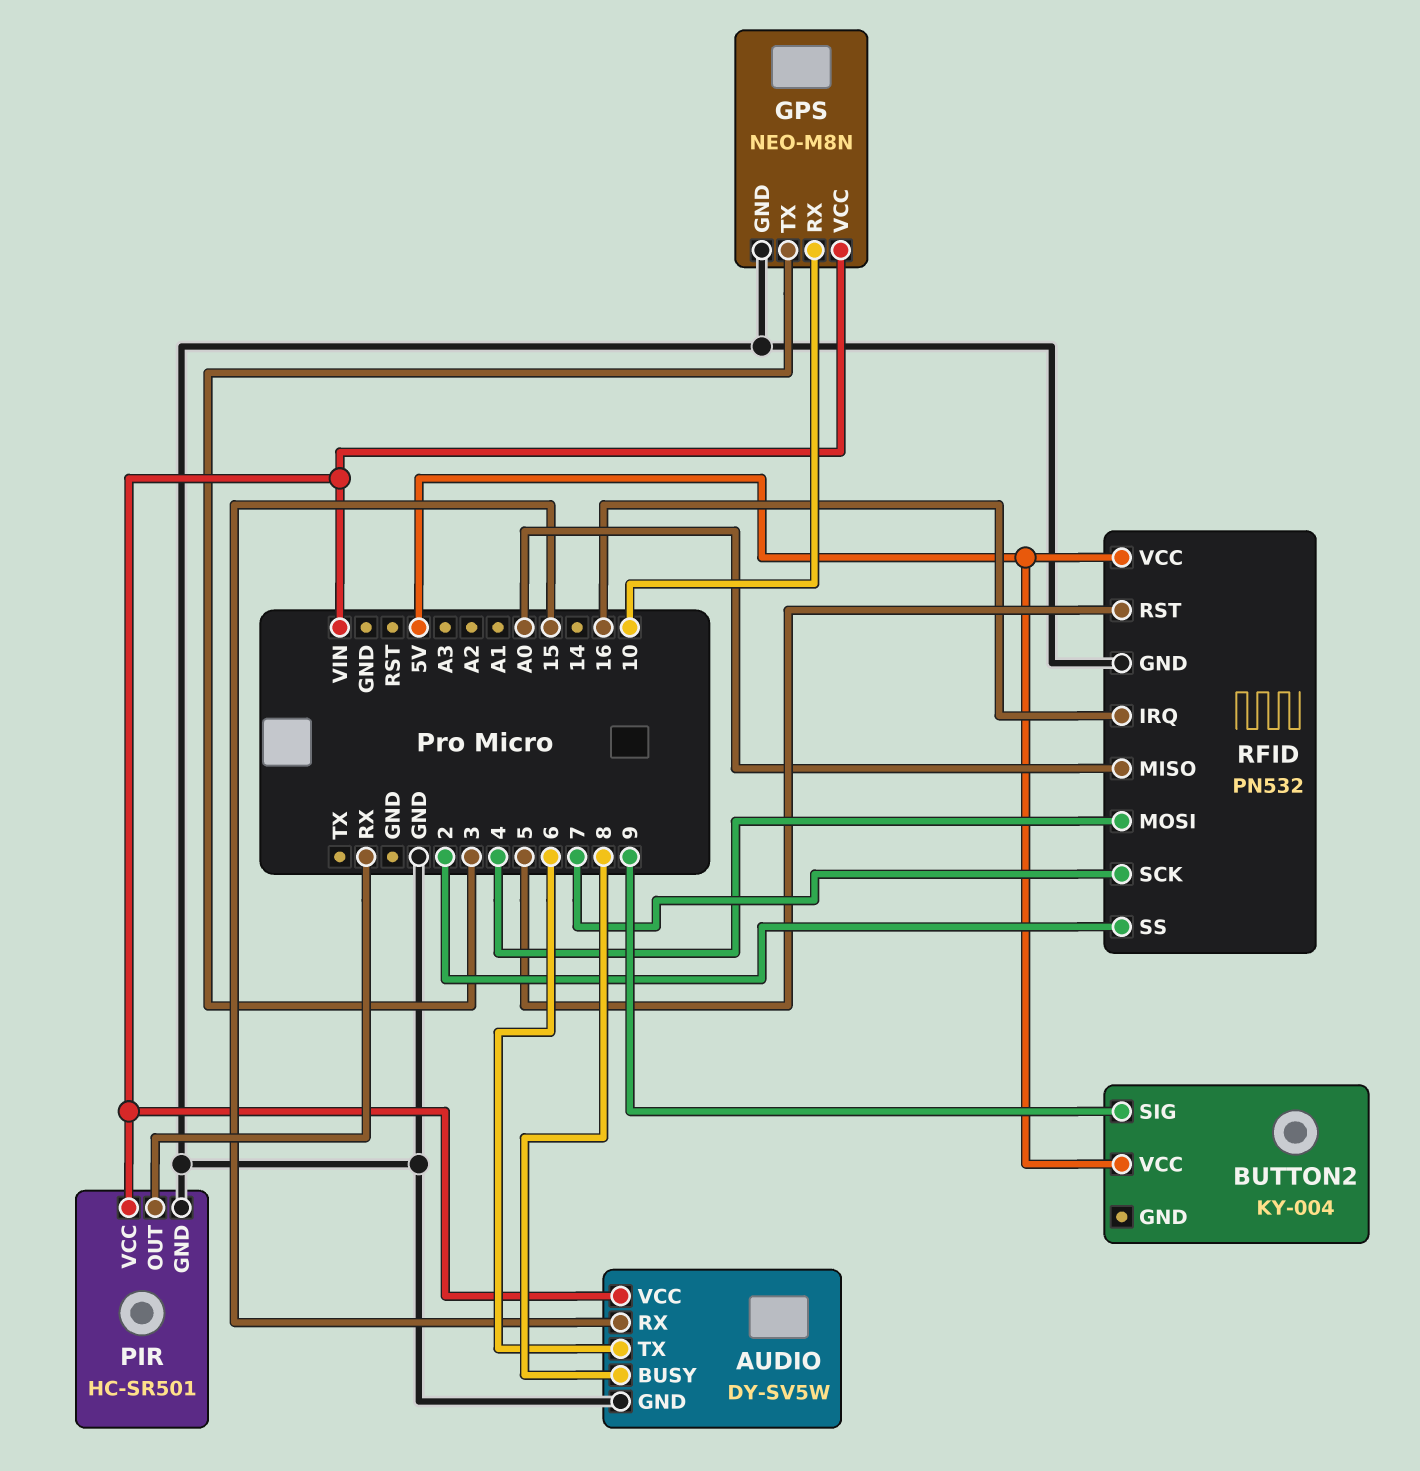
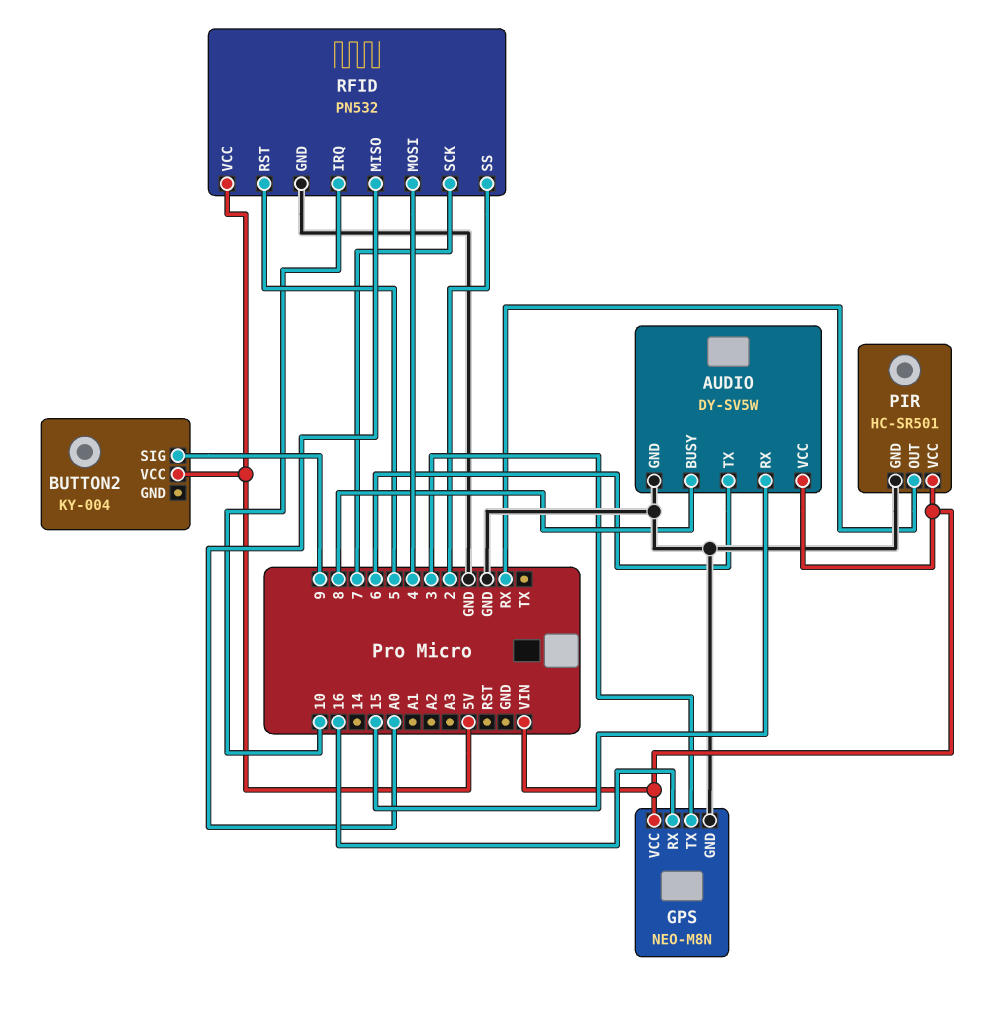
GPS pin RX: 10 -> 16
RFID pin IRQ: 16 -> 10

